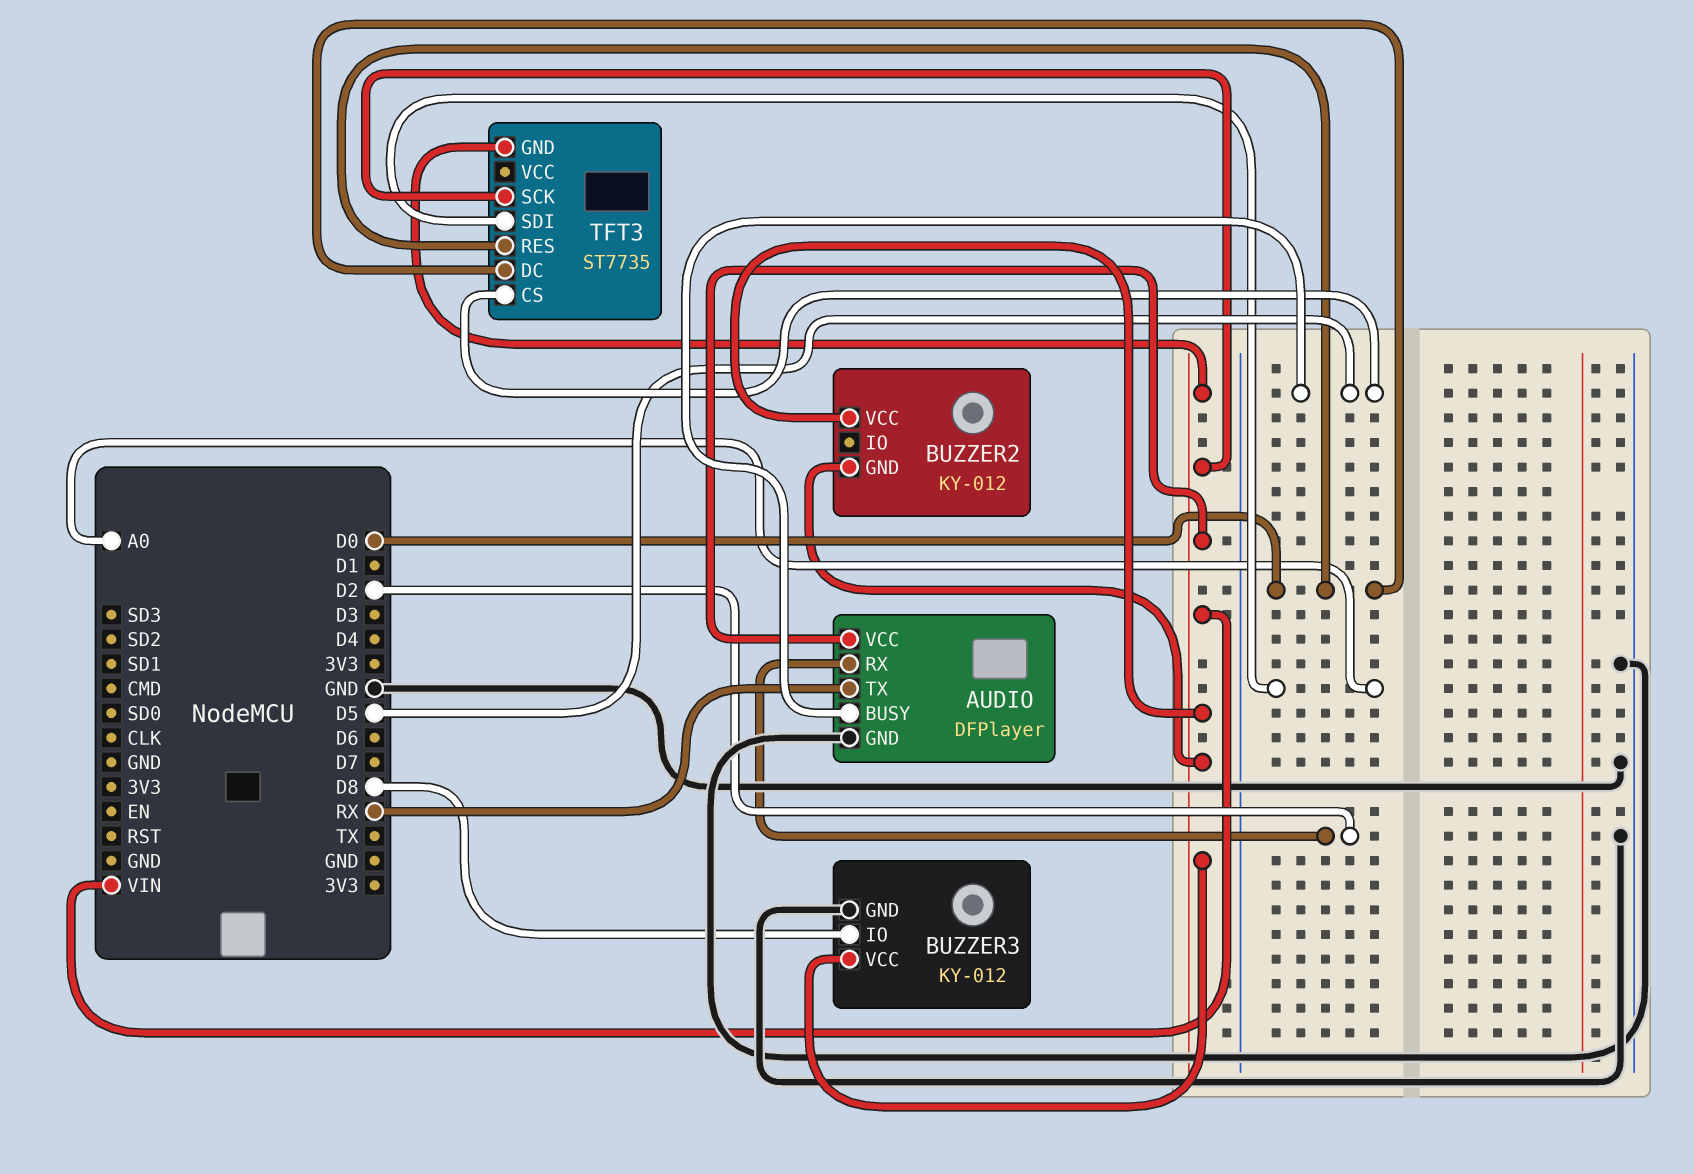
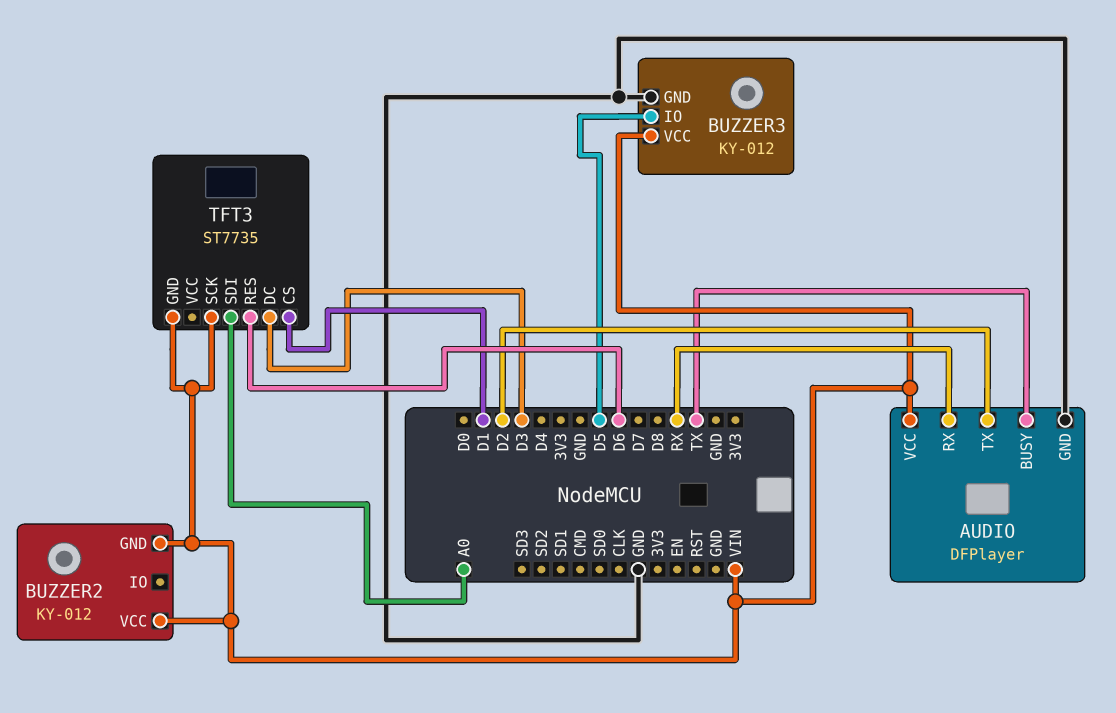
AUDIO pin BUSY: D5 -> TX
AUDIO pin RX: D2 -> RX
AUDIO pin TX: RX -> D2
BUZZER3 pin IO: D8 -> D5
TFT3 pin CS: D5 -> D1
TFT3 pin DC: D0 -> D3
TFT3 pin RES: D0 -> D6

